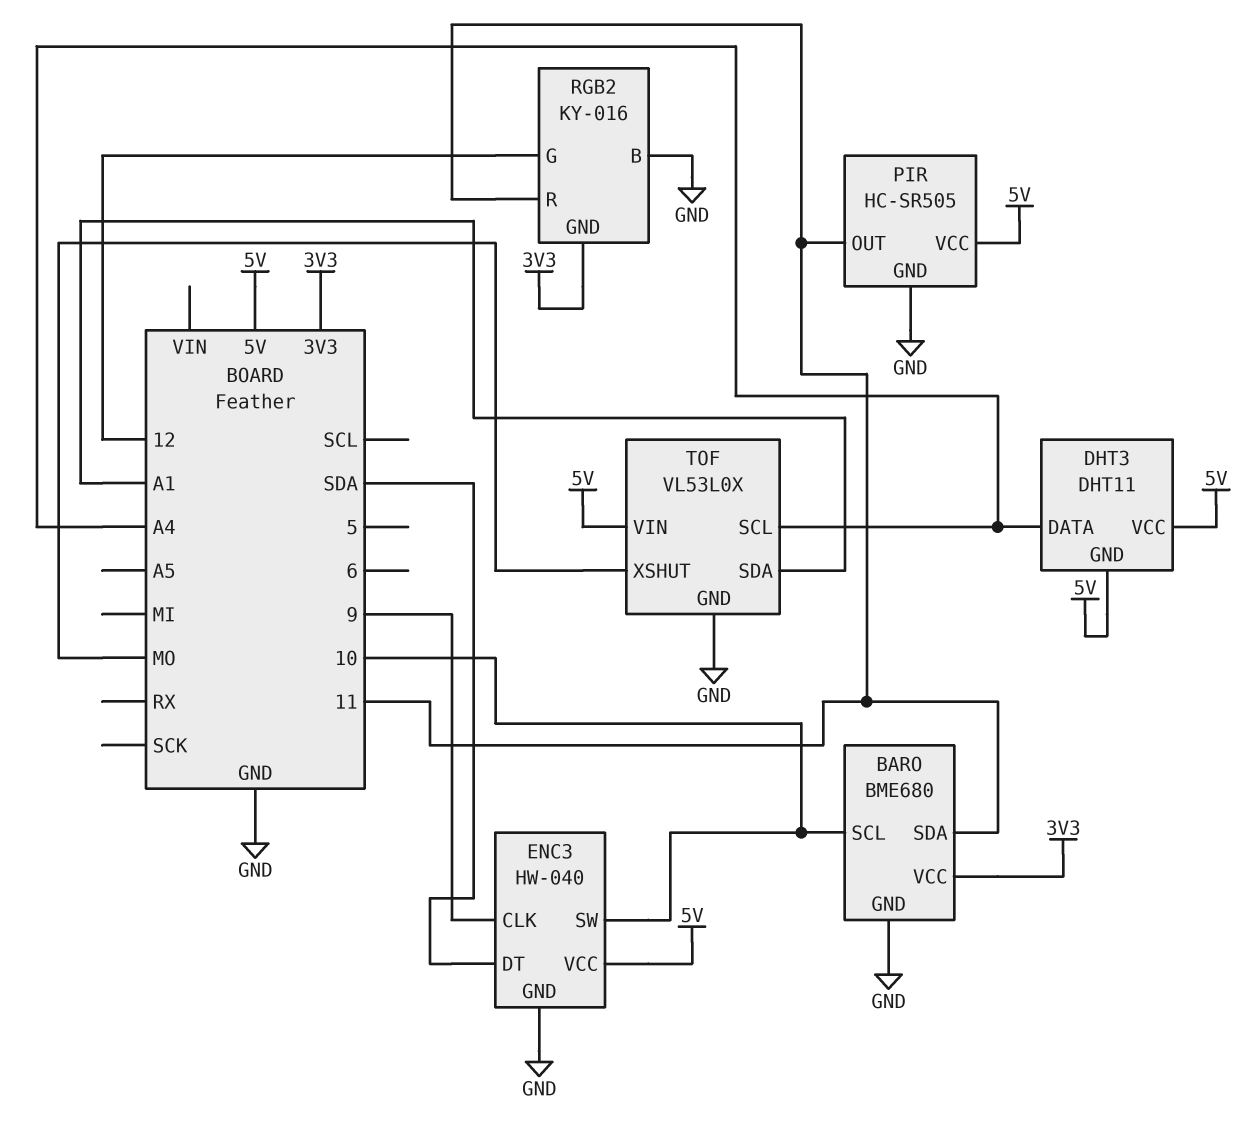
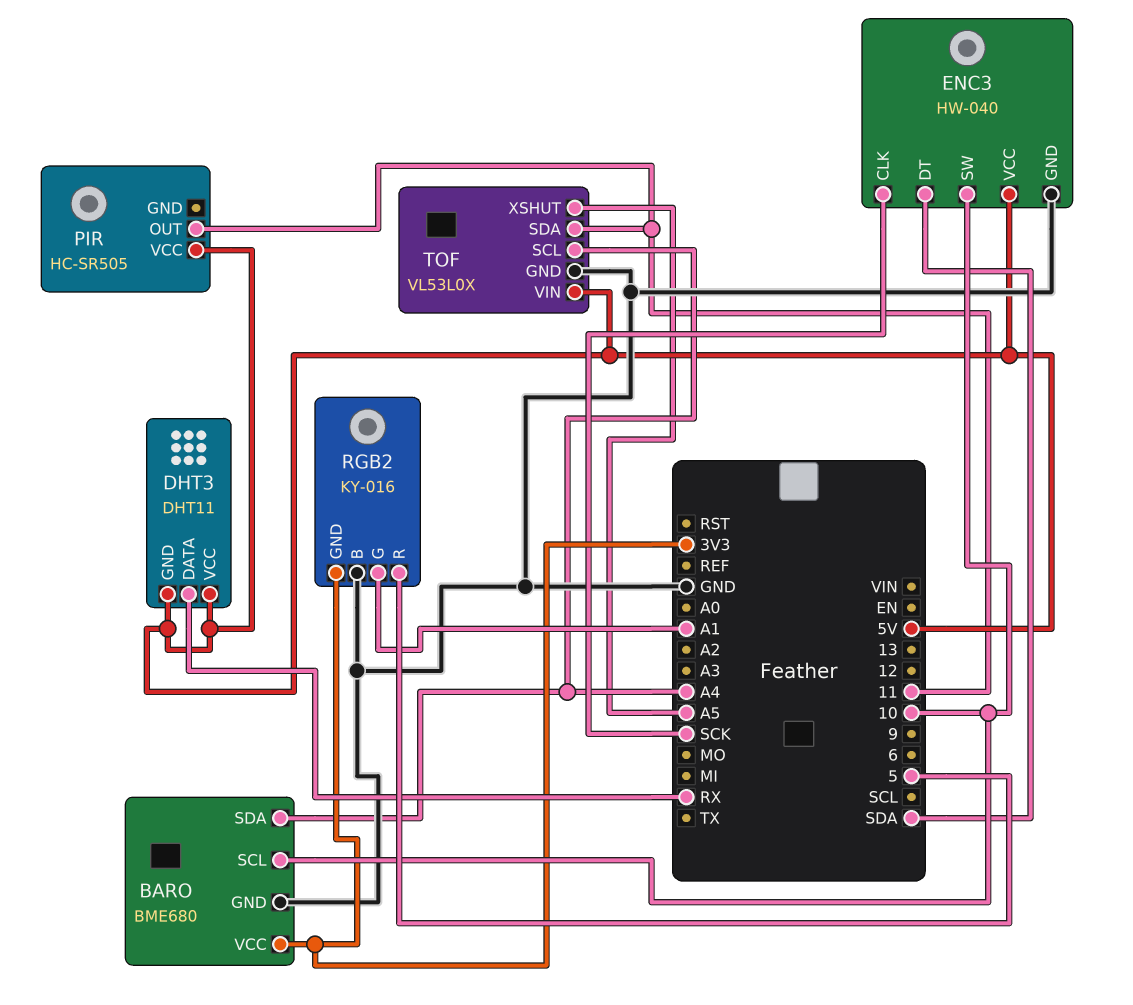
BARO pin SDA: 11 -> A4
DHT3 pin DATA: A4 -> RX
ENC3 pin CLK: 9 -> SCK
PIR pin GND: GND -> none
RGB2 pin G: 12 -> A1
RGB2 pin R: 11 -> 5
TOF pin SDA: A1 -> 11
TOF pin XSHUT: MO -> A5

